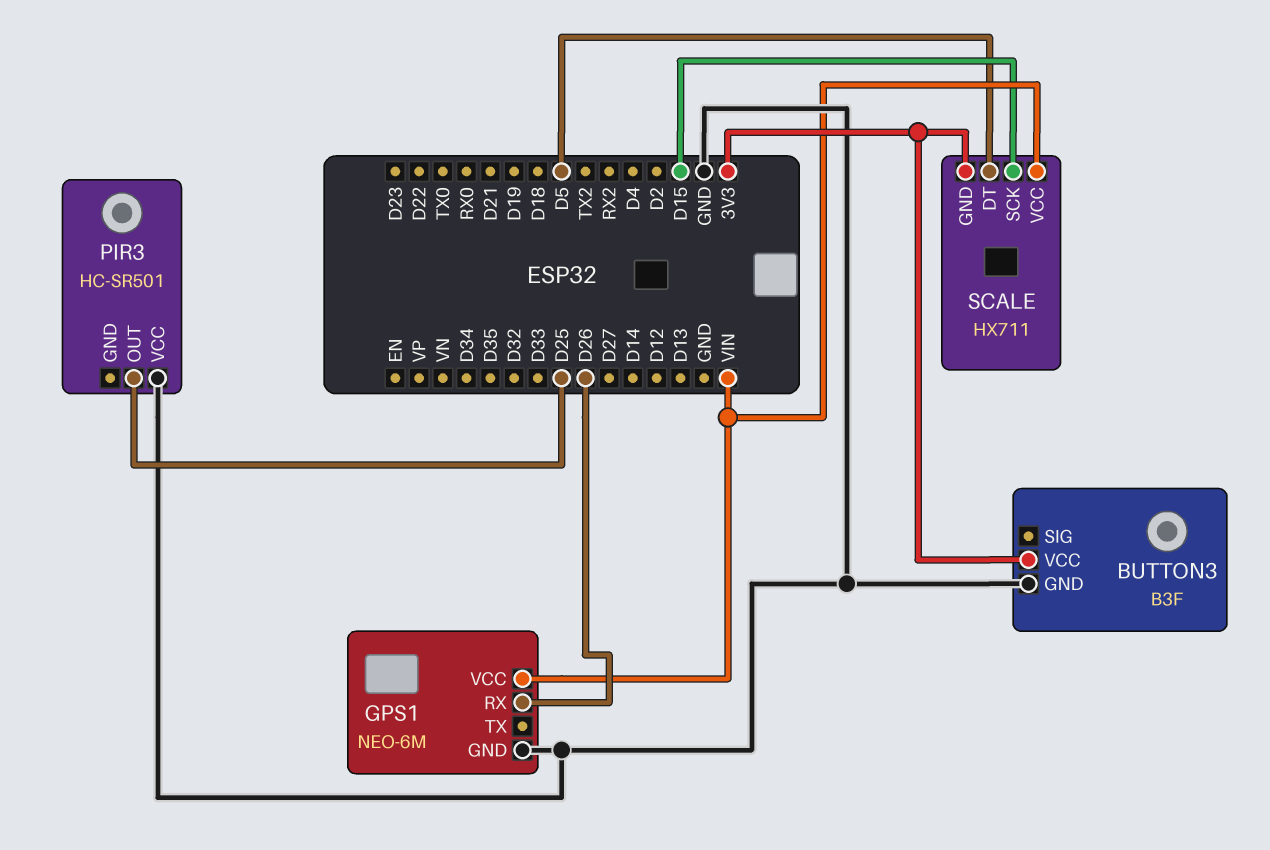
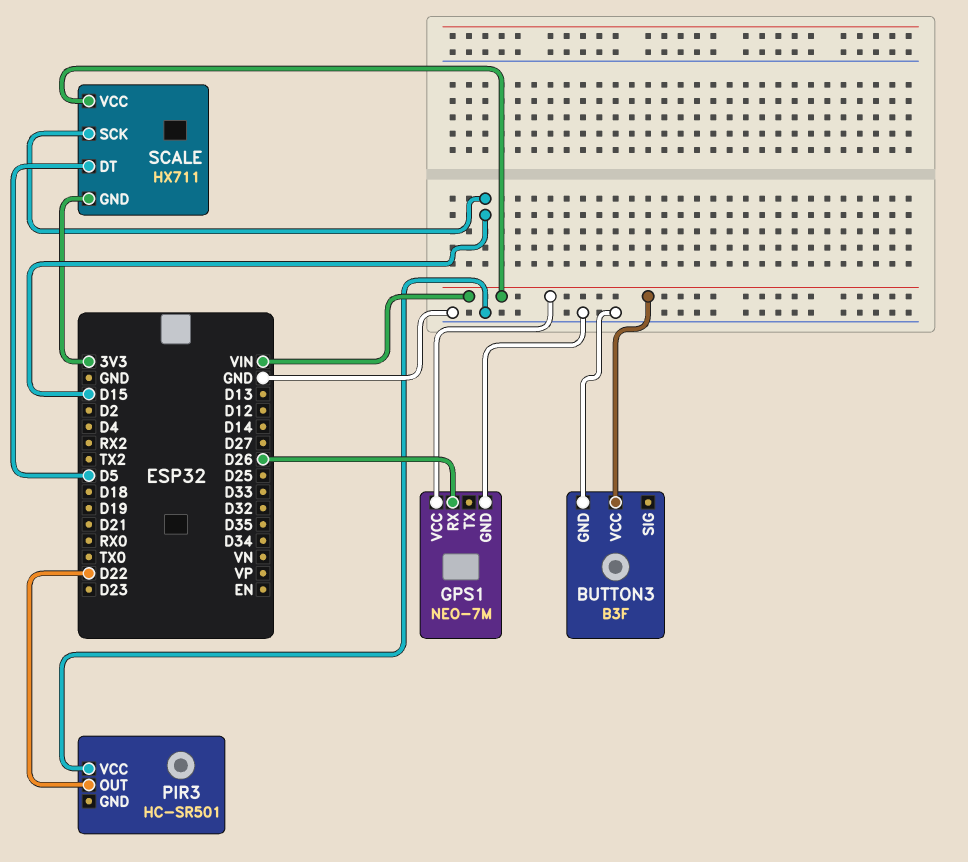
BUTTON3 pin VCC: 3V3 -> VIN
GPS1: NEO-6M -> NEO-7M
PIR3 pin OUT: D25 -> D22

